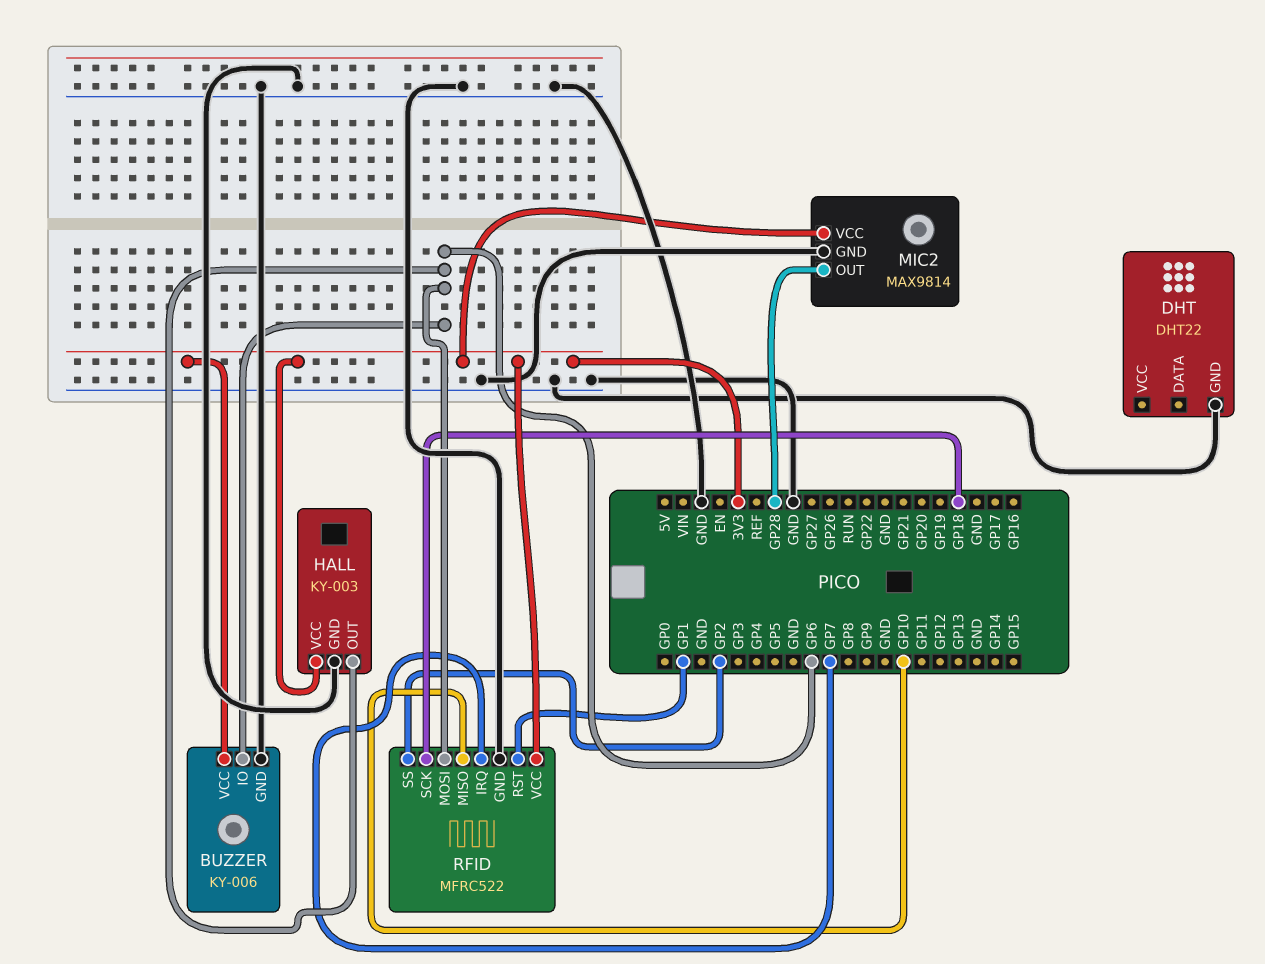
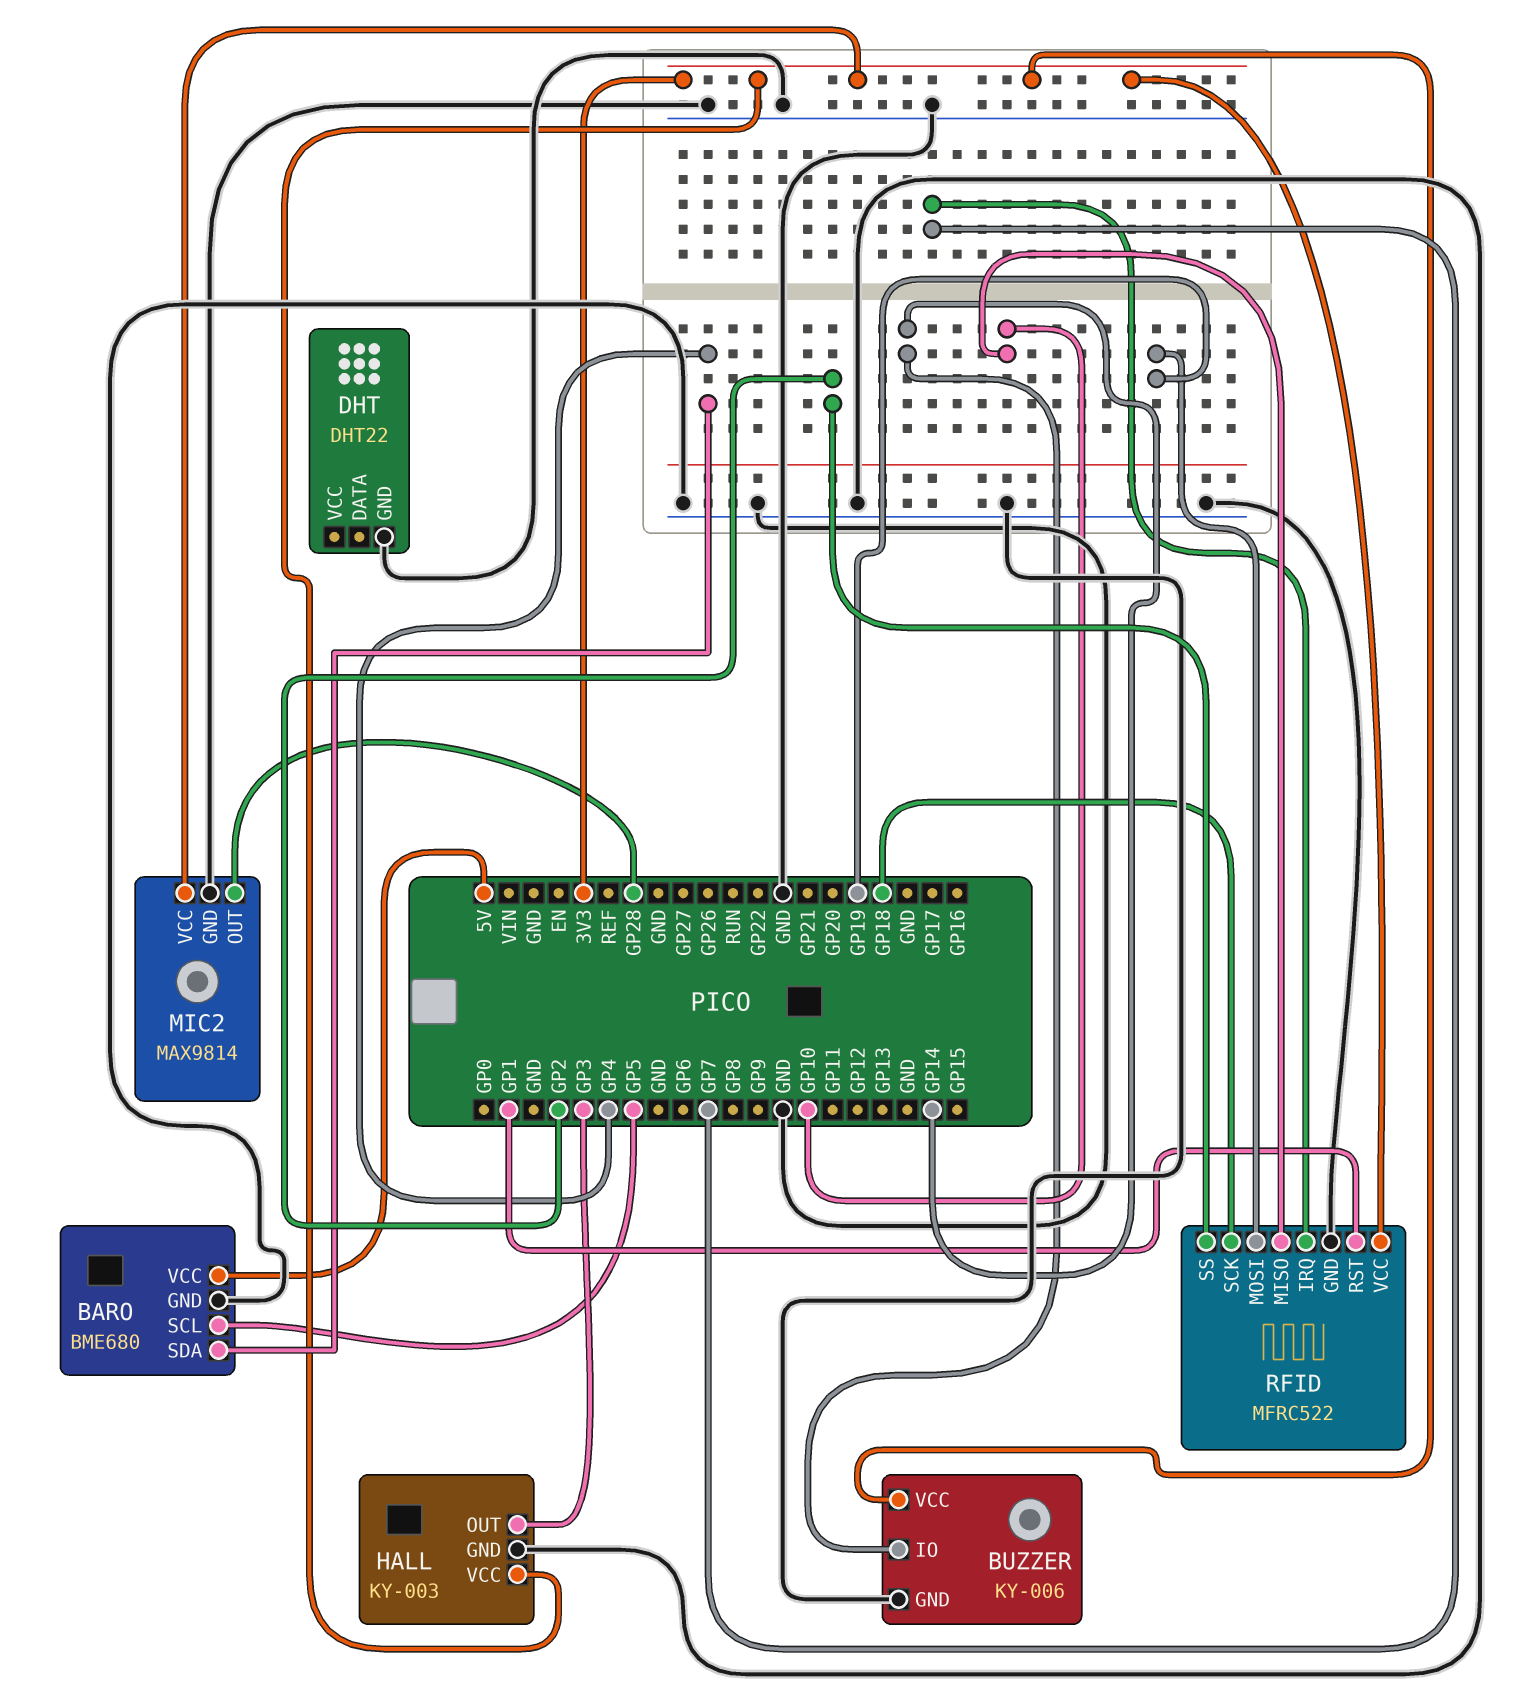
BARO: none -> BME680
BARO pin GND: none -> GND
BARO pin SCL: none -> GP5
BARO pin SDA: none -> GP4
BARO pin VCC: none -> 5V
BUZZER pin IO: GP6 -> GP14
HALL pin OUT: GP6 -> GP3
RFID pin MOSI: GP6 -> GP19

